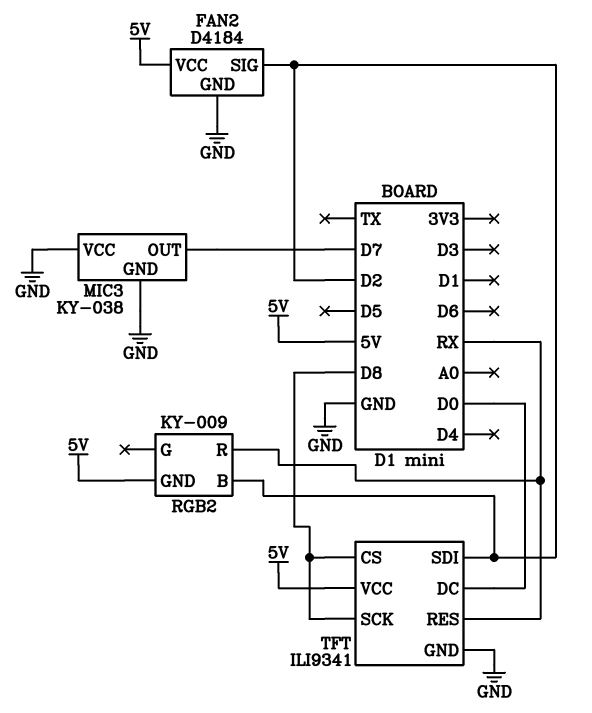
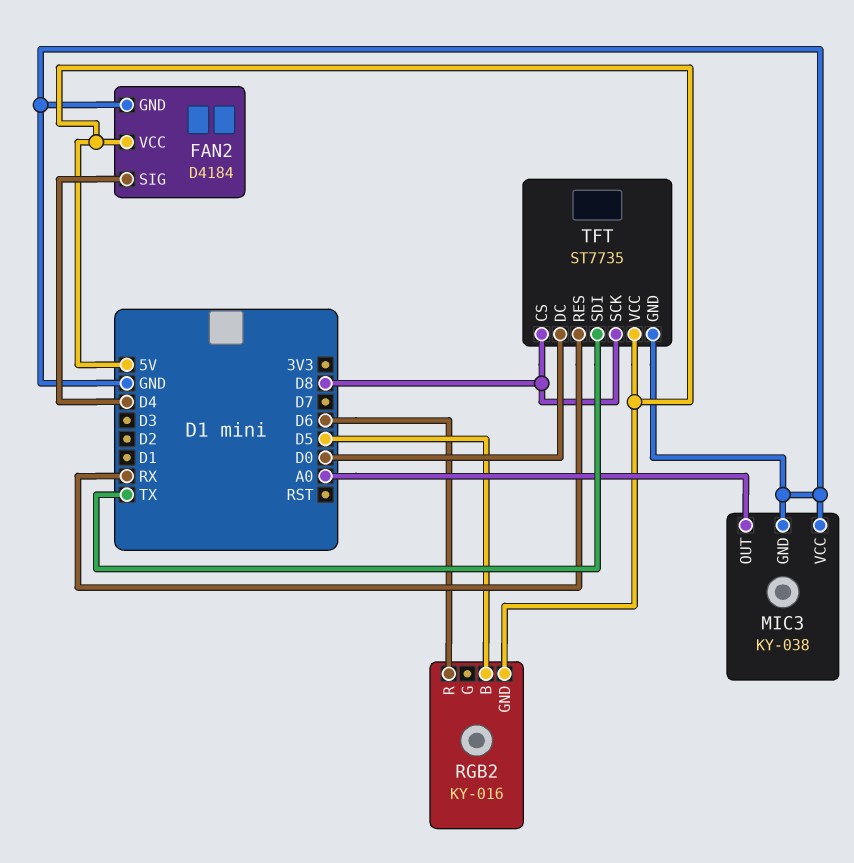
FAN2 pin SIG: D2 -> D4
MIC3 pin OUT: D7 -> A0
RGB2: KY-009 -> KY-016
RGB2 pin B: D2 -> D5
RGB2 pin R: RX -> D6
TFT: ILI9341 -> ST7735
TFT pin SDI: D2 -> TX

